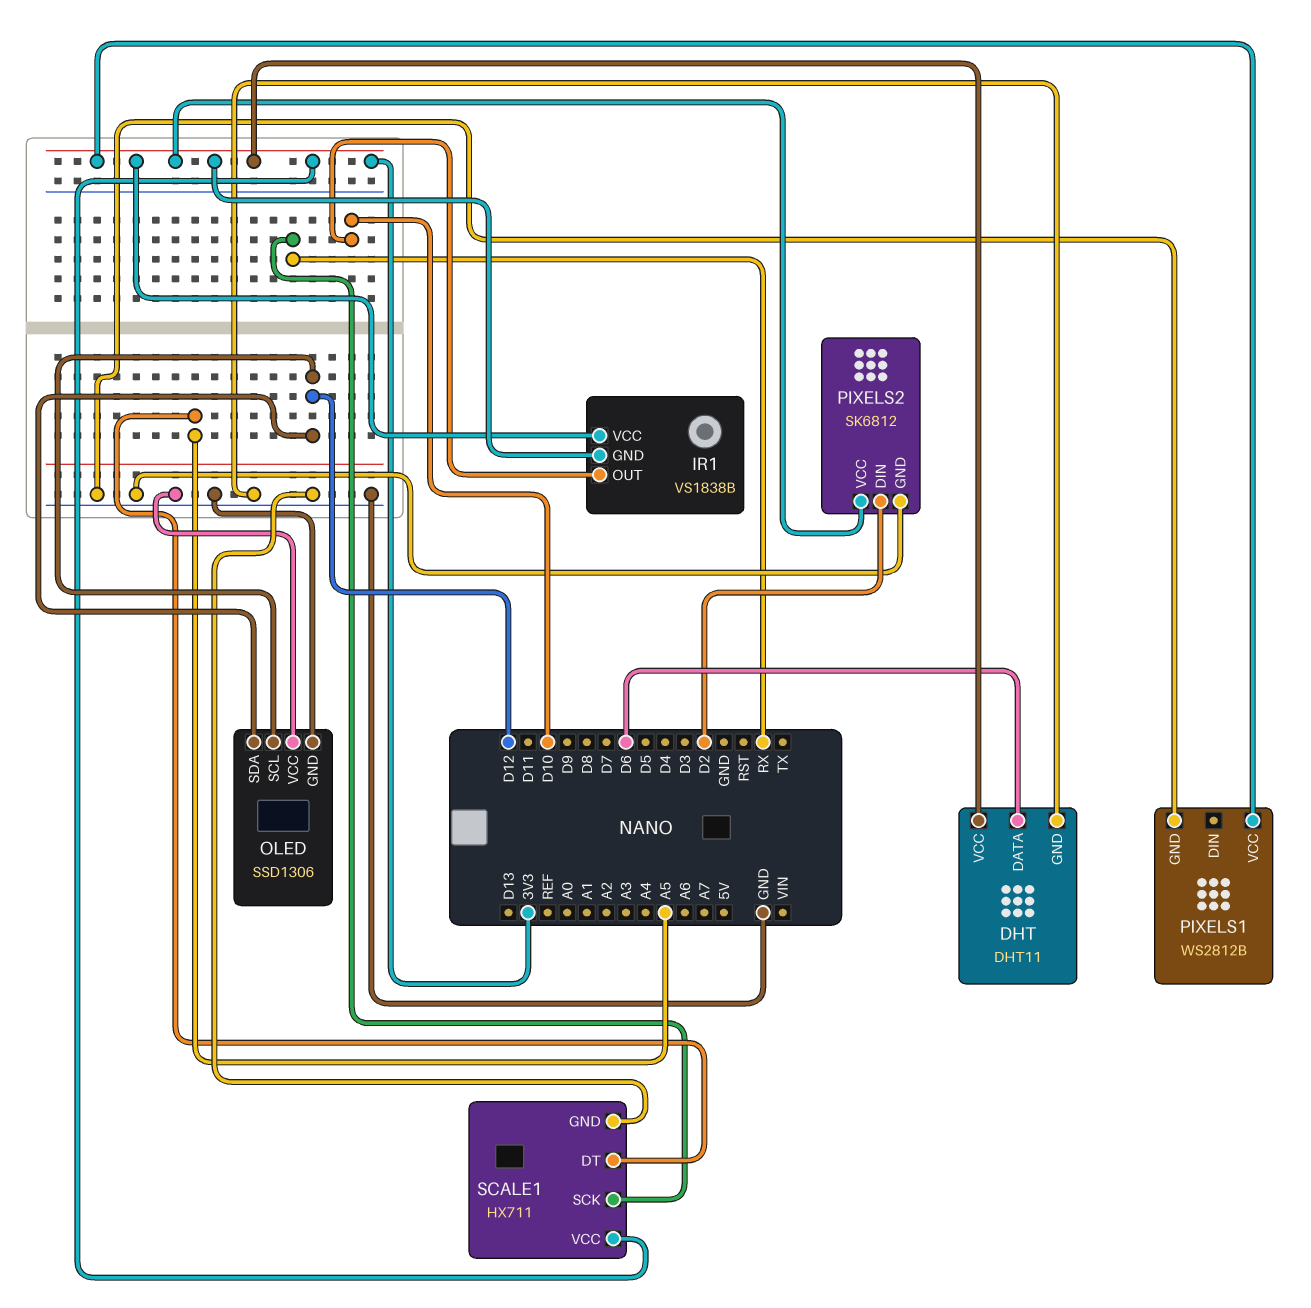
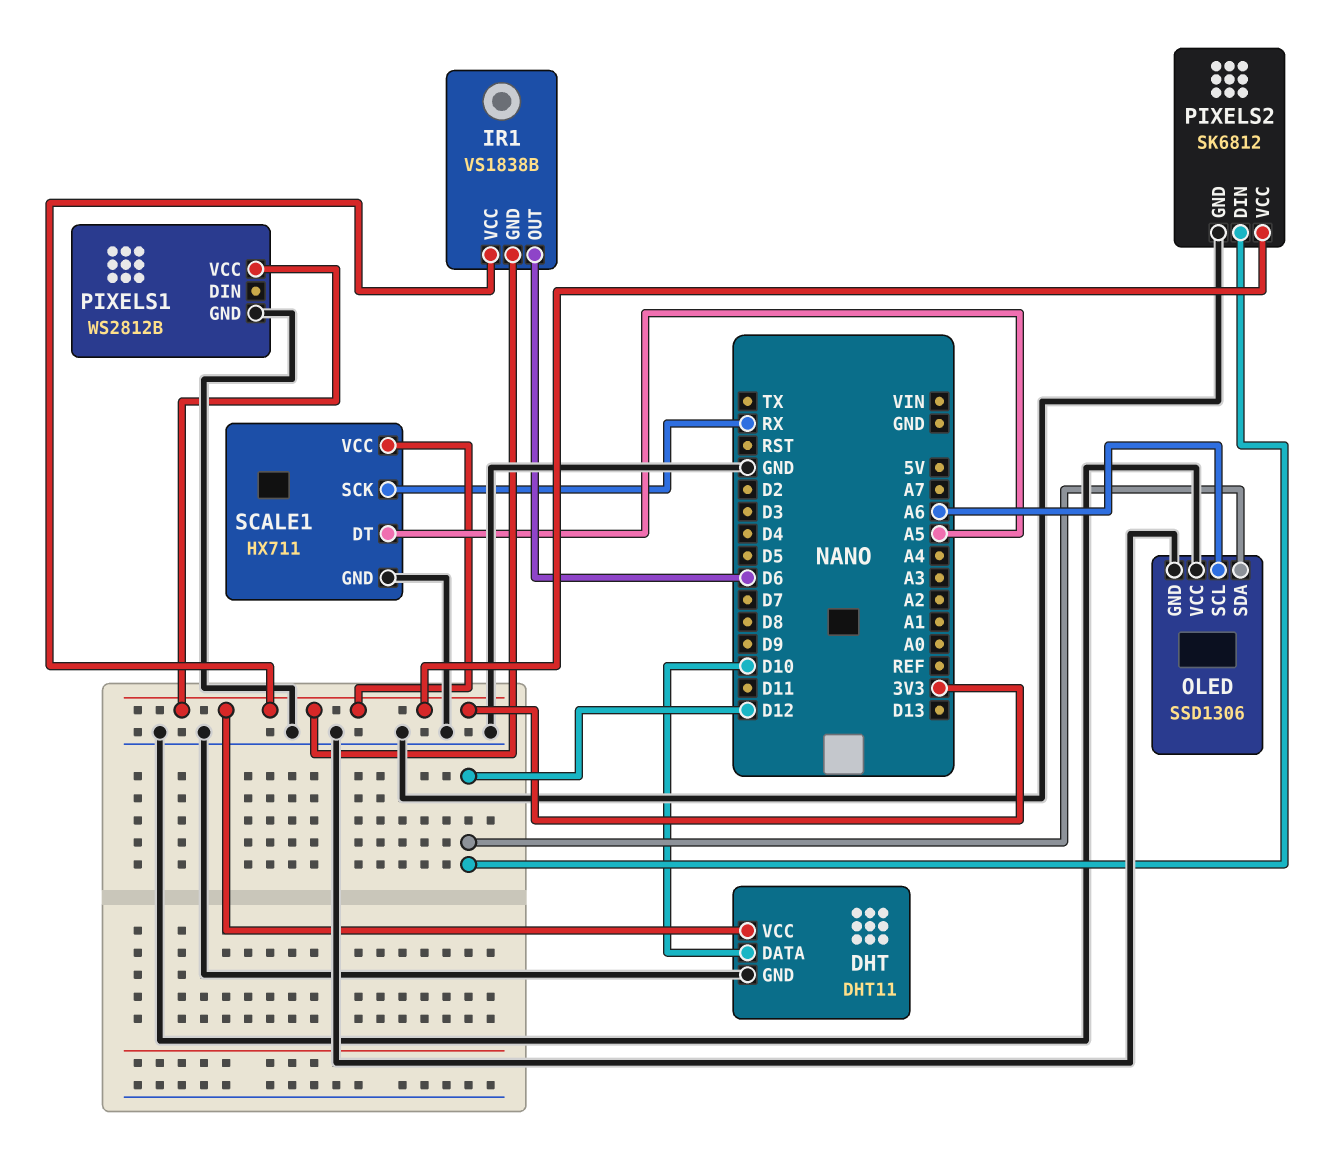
DHT pin DATA: D6 -> D10
IR1 pin OUT: D10 -> D6
OLED pin SCL: D12 -> A6
PIXELS2 pin DIN: D2 -> D12

